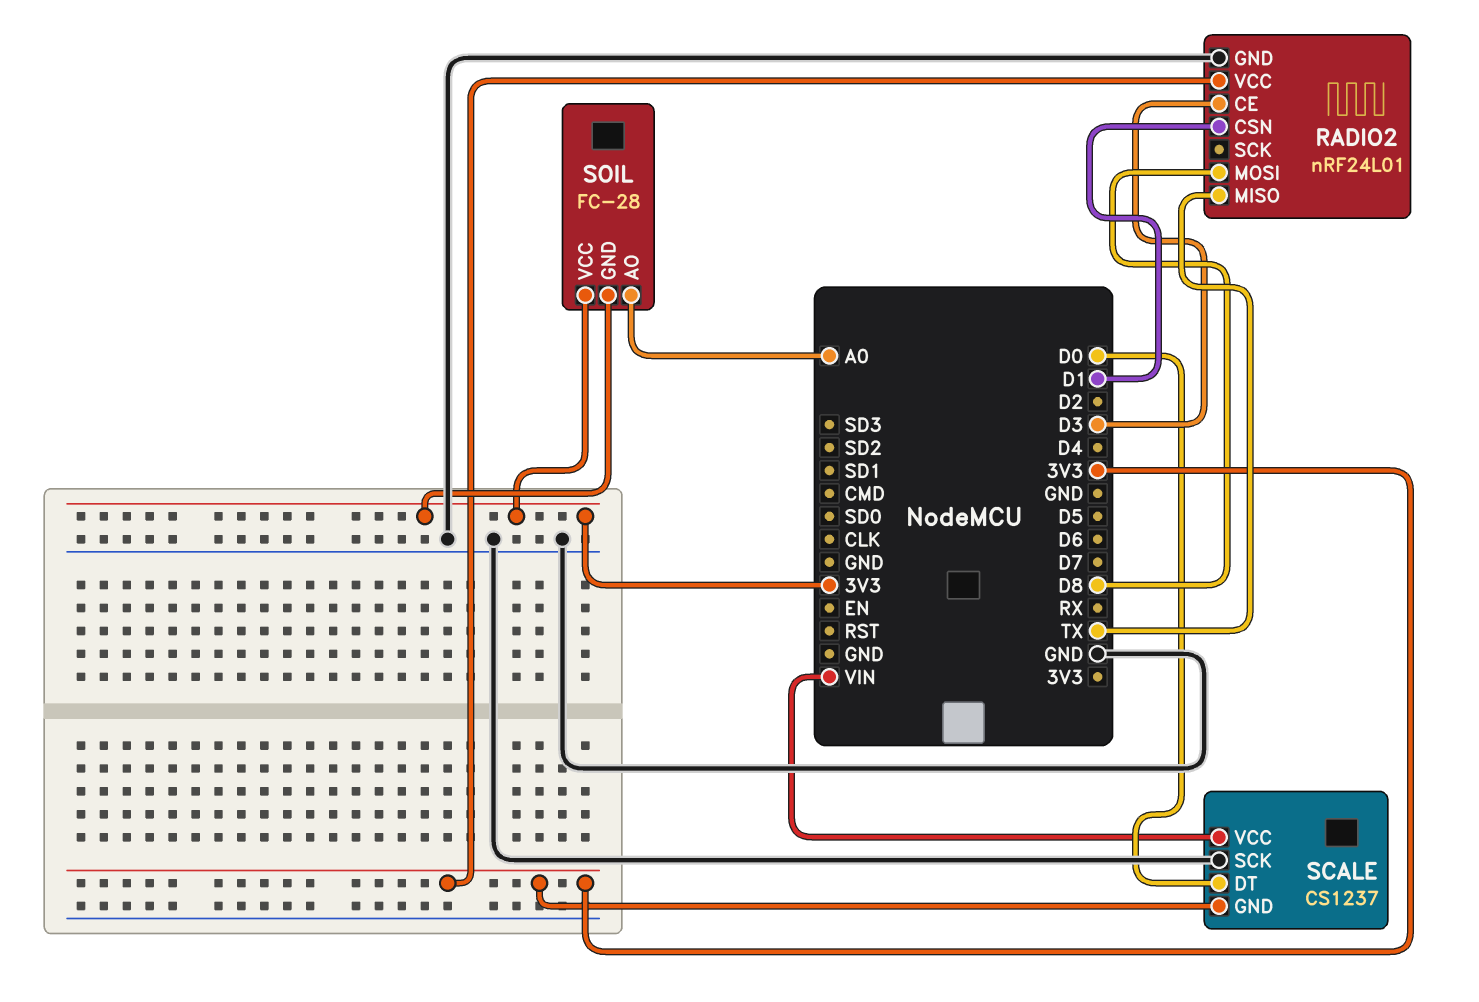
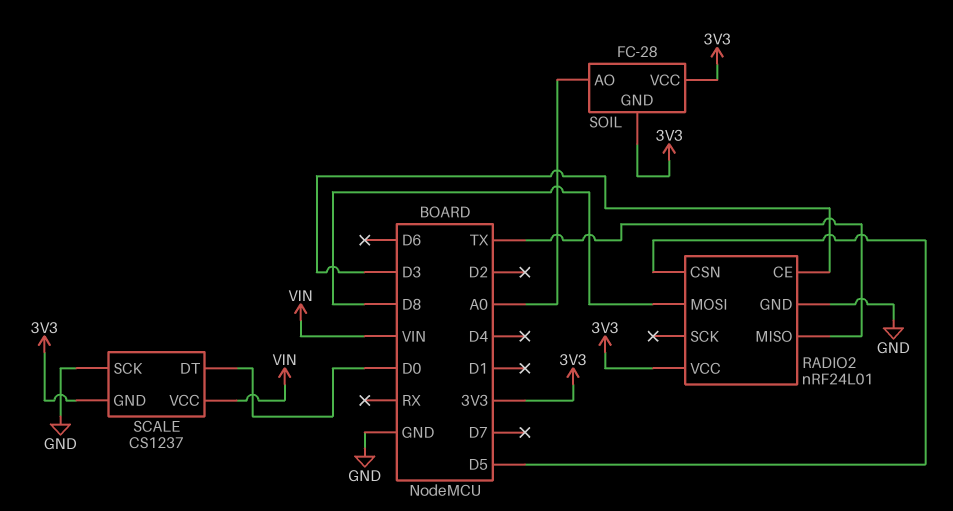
RADIO2 pin CSN: D1 -> D5

